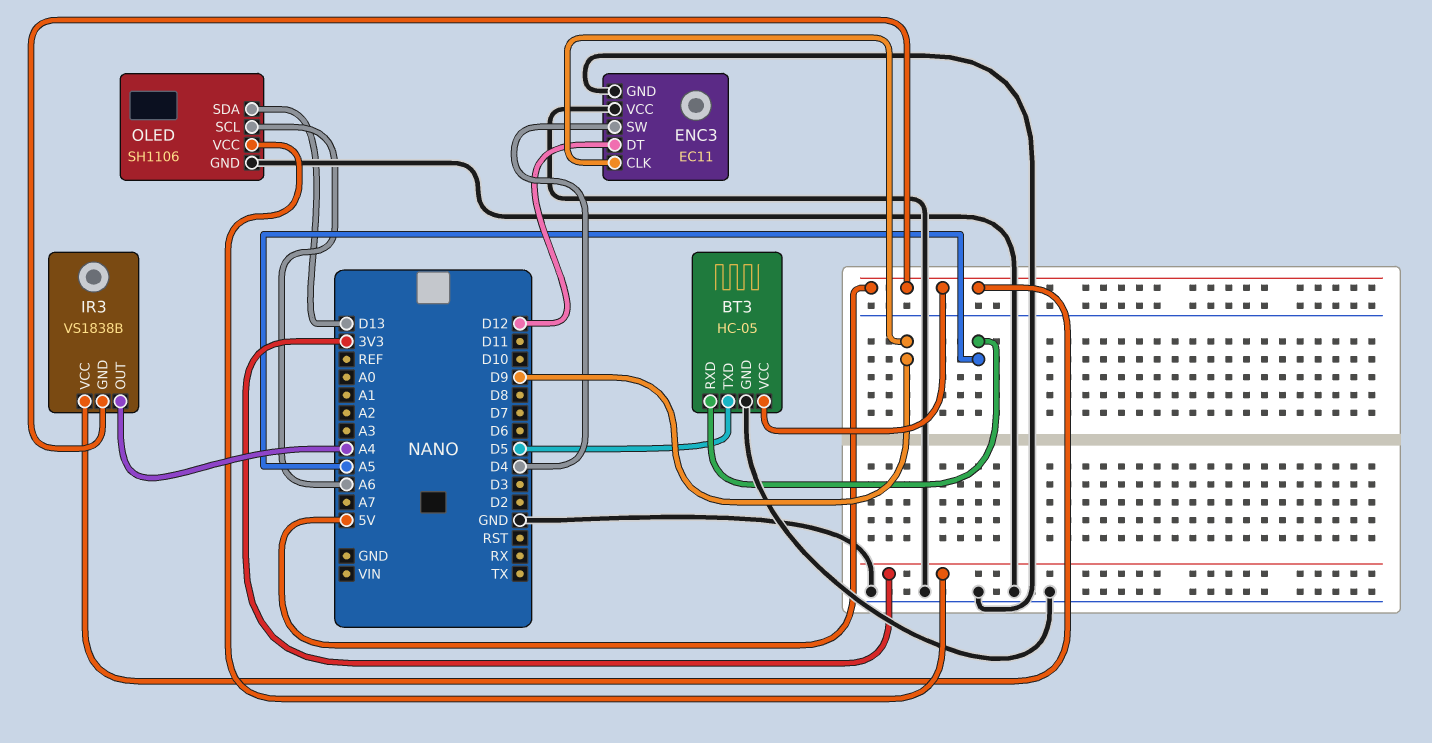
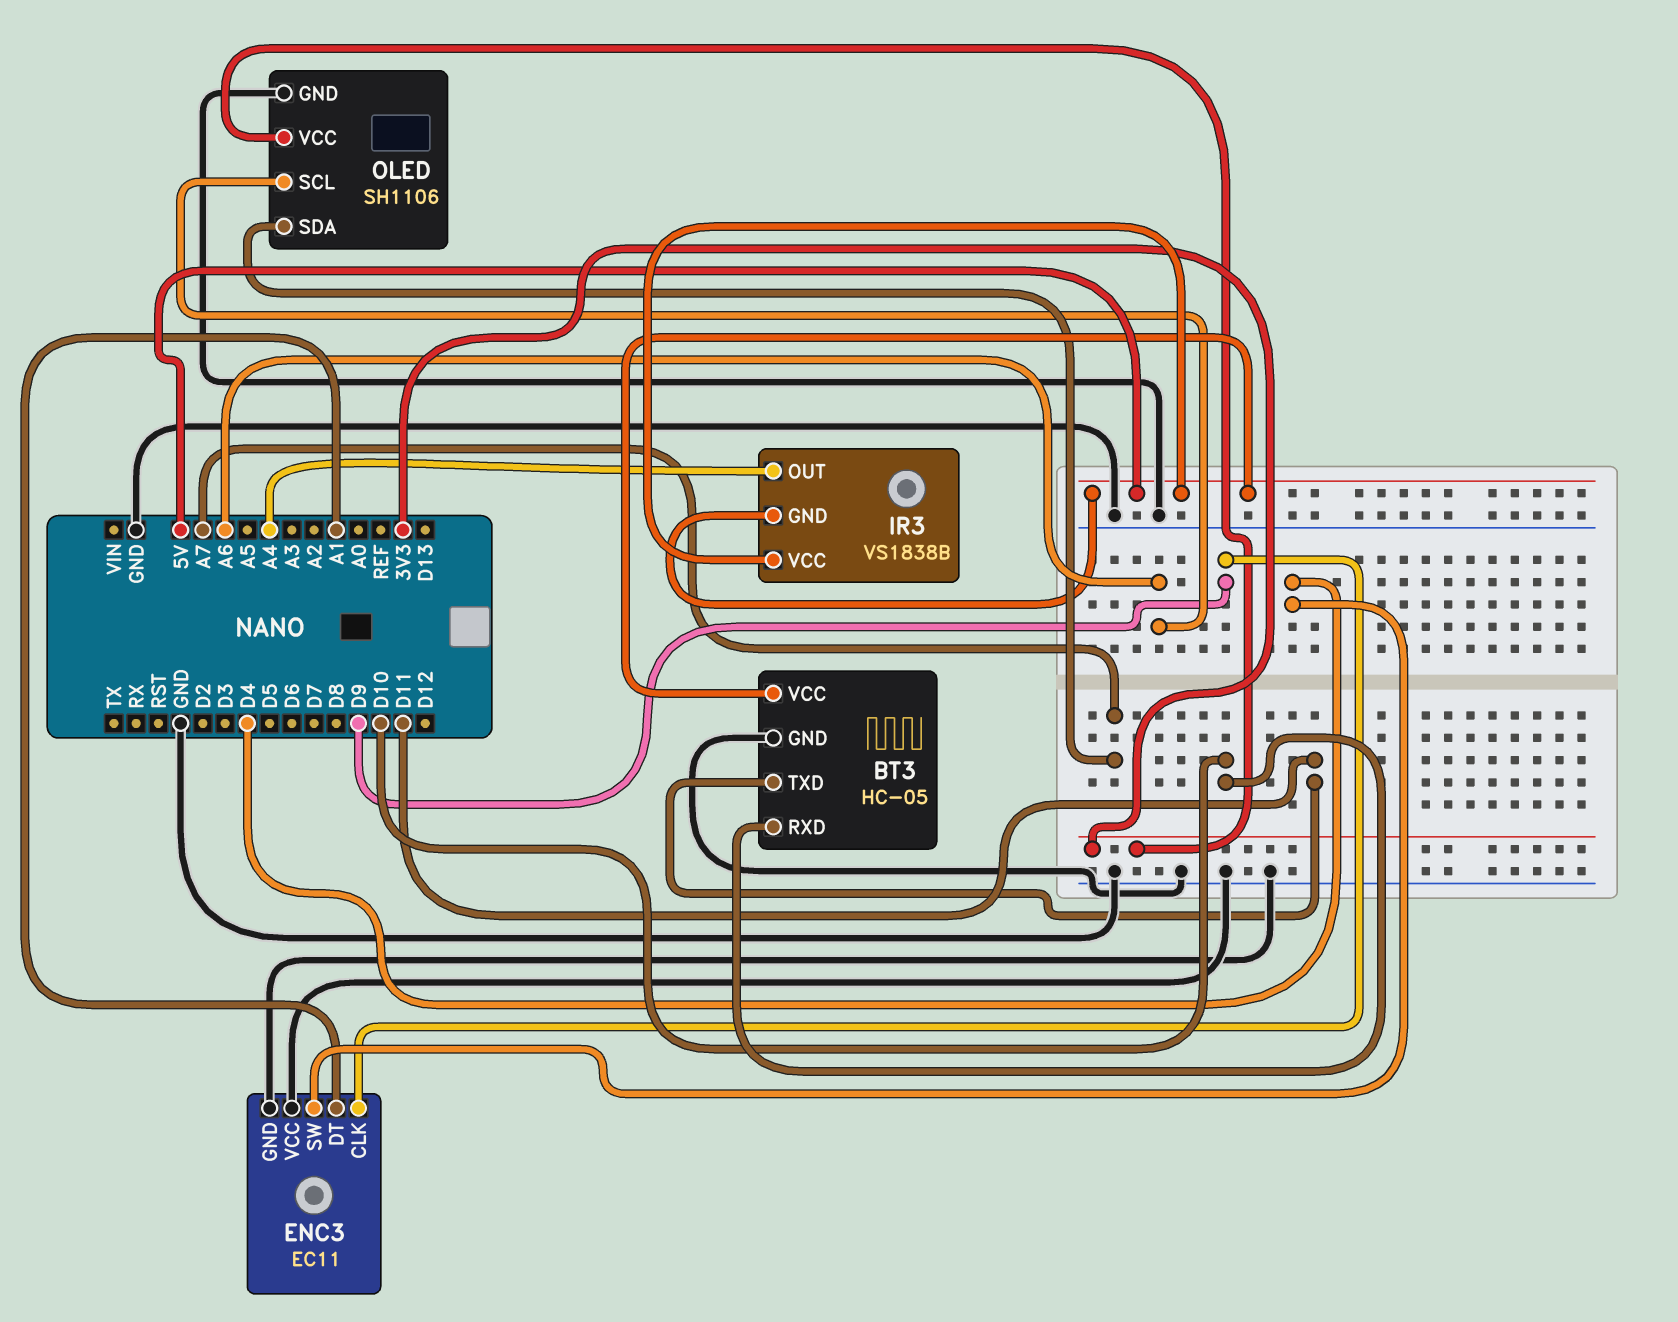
BT3 pin RXD: A5 -> D10
BT3 pin TXD: D5 -> D11
ENC3 pin DT: D12 -> A1
OLED pin SDA: D13 -> A7

